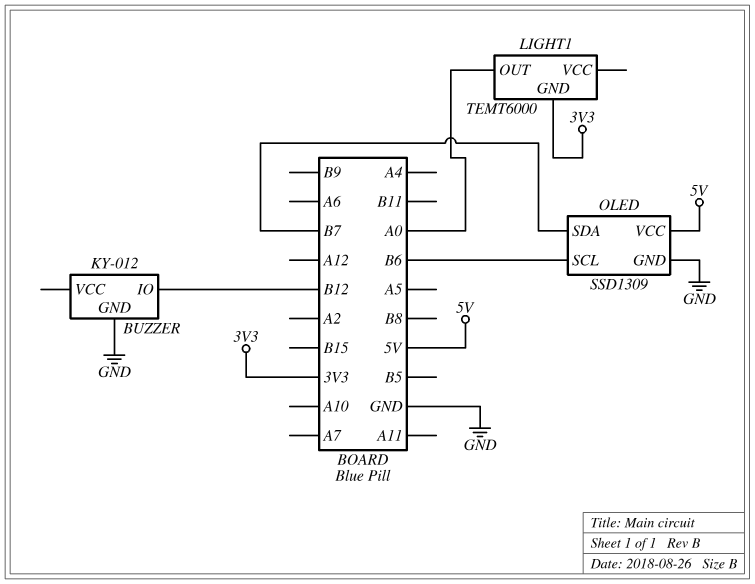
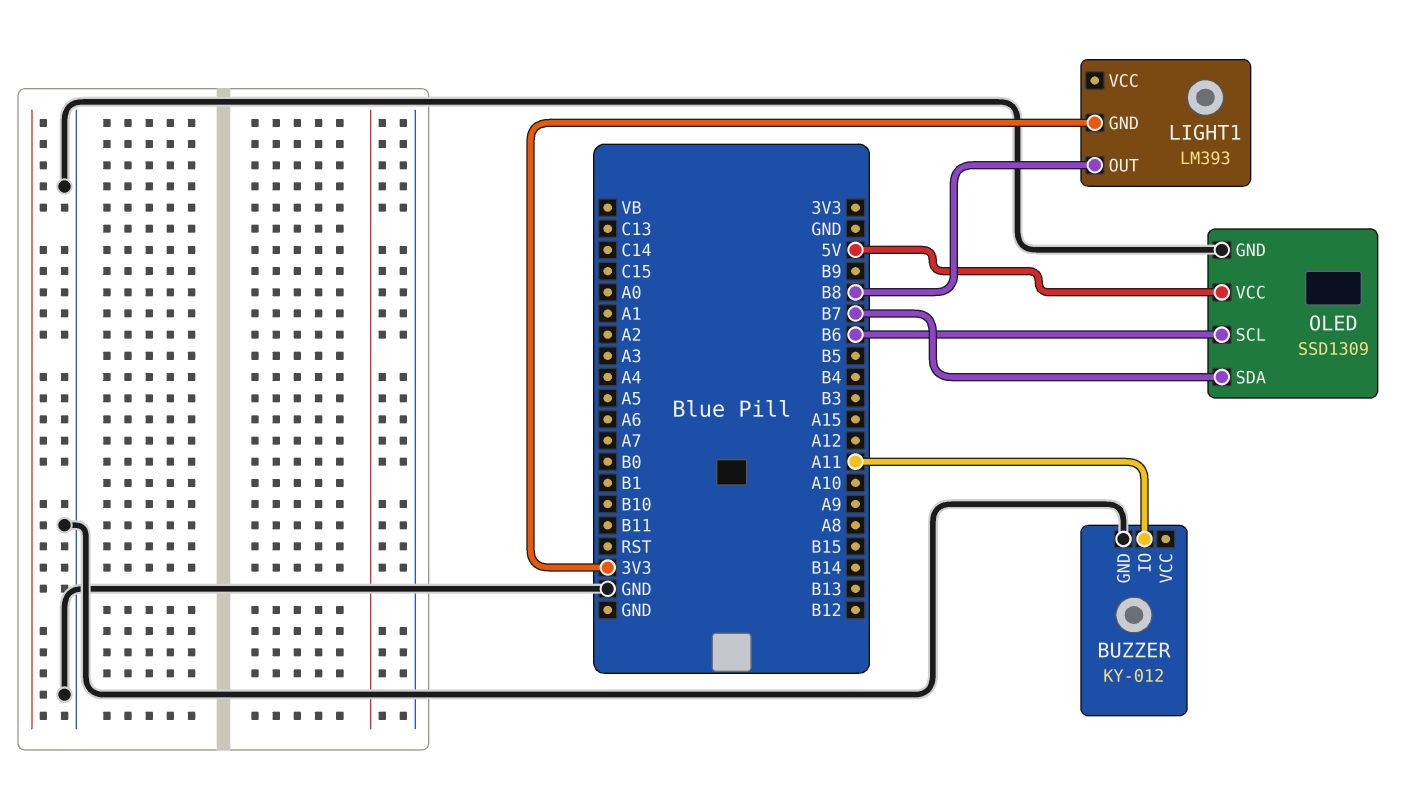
BUZZER pin IO: B12 -> A11
LIGHT1: TEMT6000 -> LM393
LIGHT1 pin OUT: A0 -> B8

